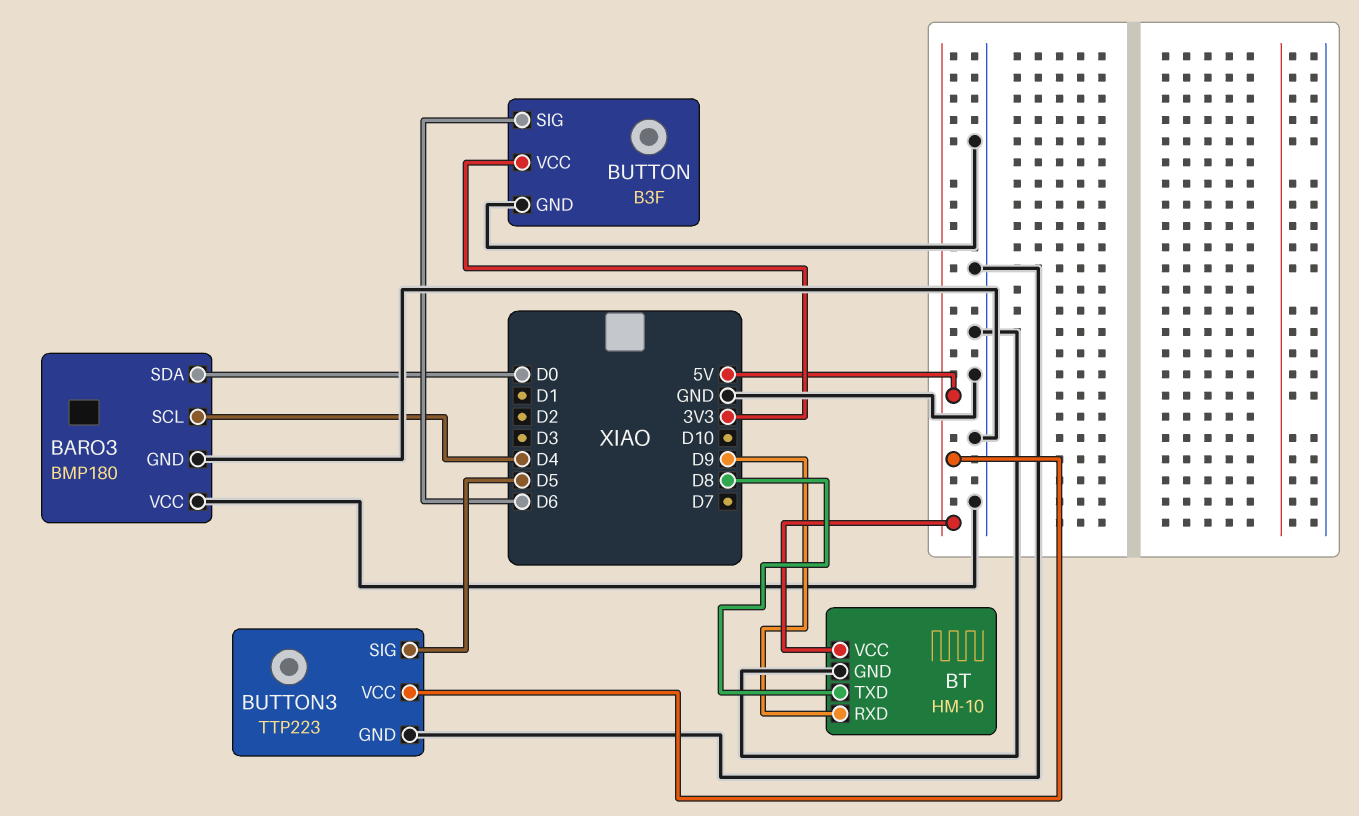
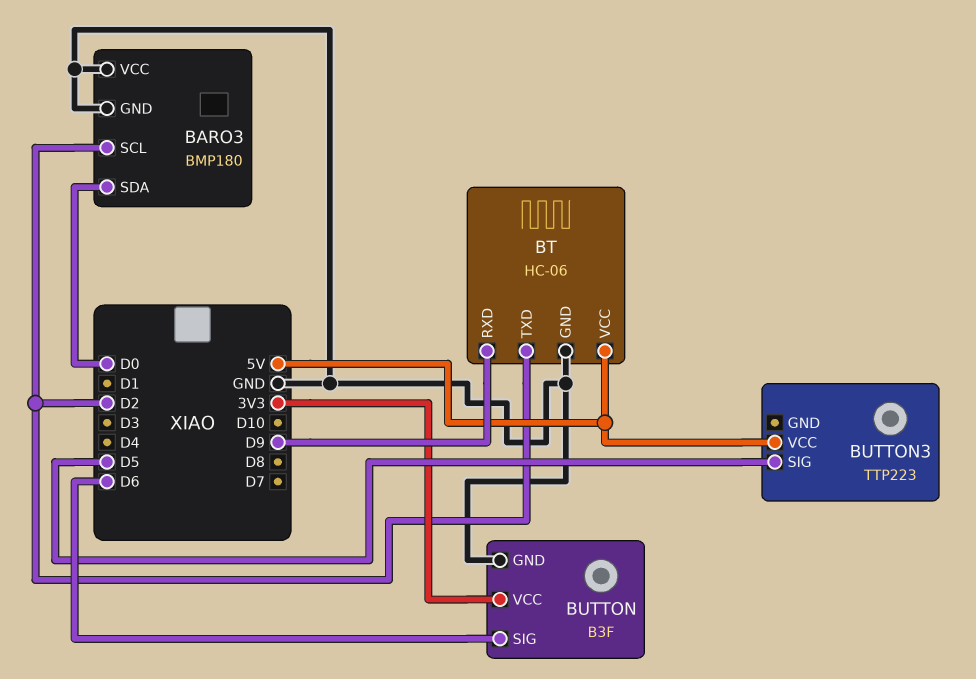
BARO3 pin SCL: D4 -> D2
BT: HM-10 -> HC-06
BT pin TXD: D8 -> D2
BUTTON3 pin GND: GND -> none

